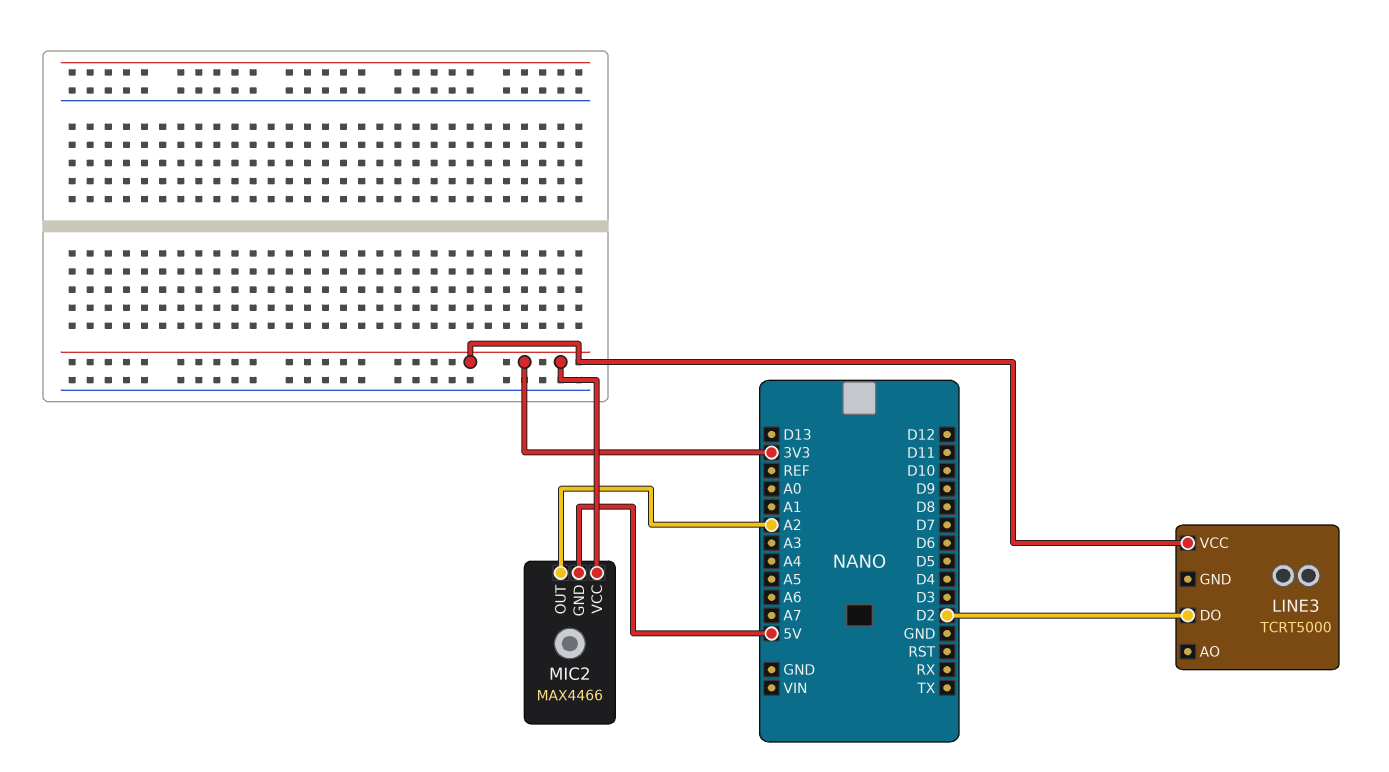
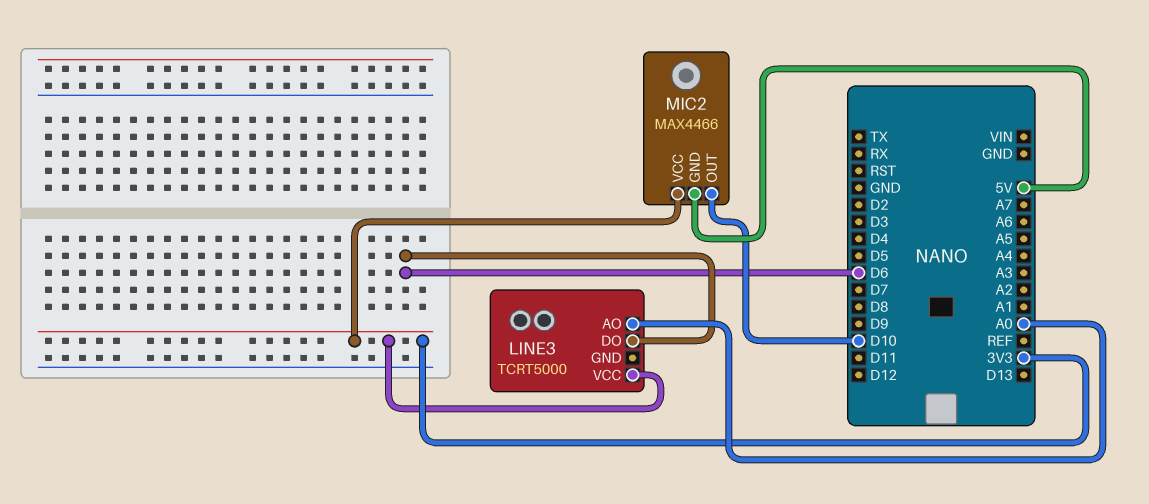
LINE3 pin AO: none -> A0
LINE3 pin DO: D2 -> D6
MIC2 pin OUT: A2 -> D10

